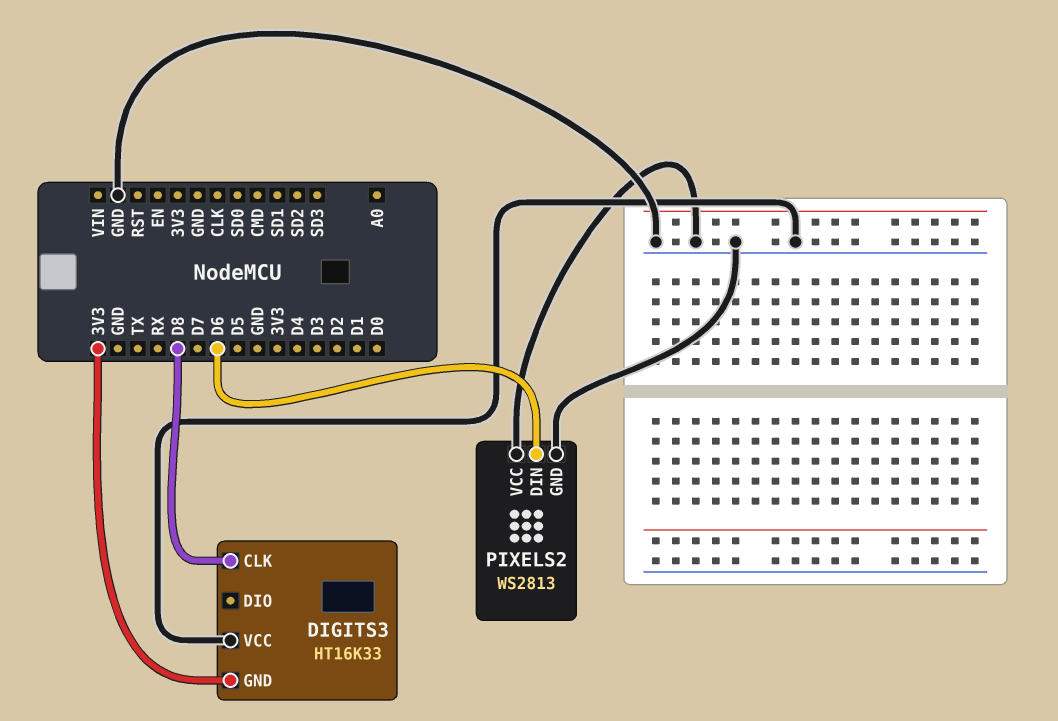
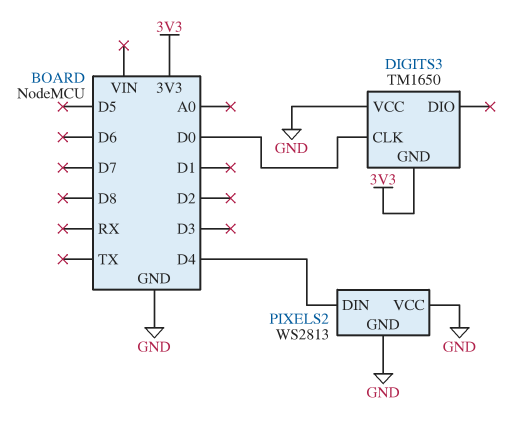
DIGITS3: HT16K33 -> TM1650
DIGITS3 pin CLK: D8 -> D0
PIXELS2 pin DIN: D6 -> D4

